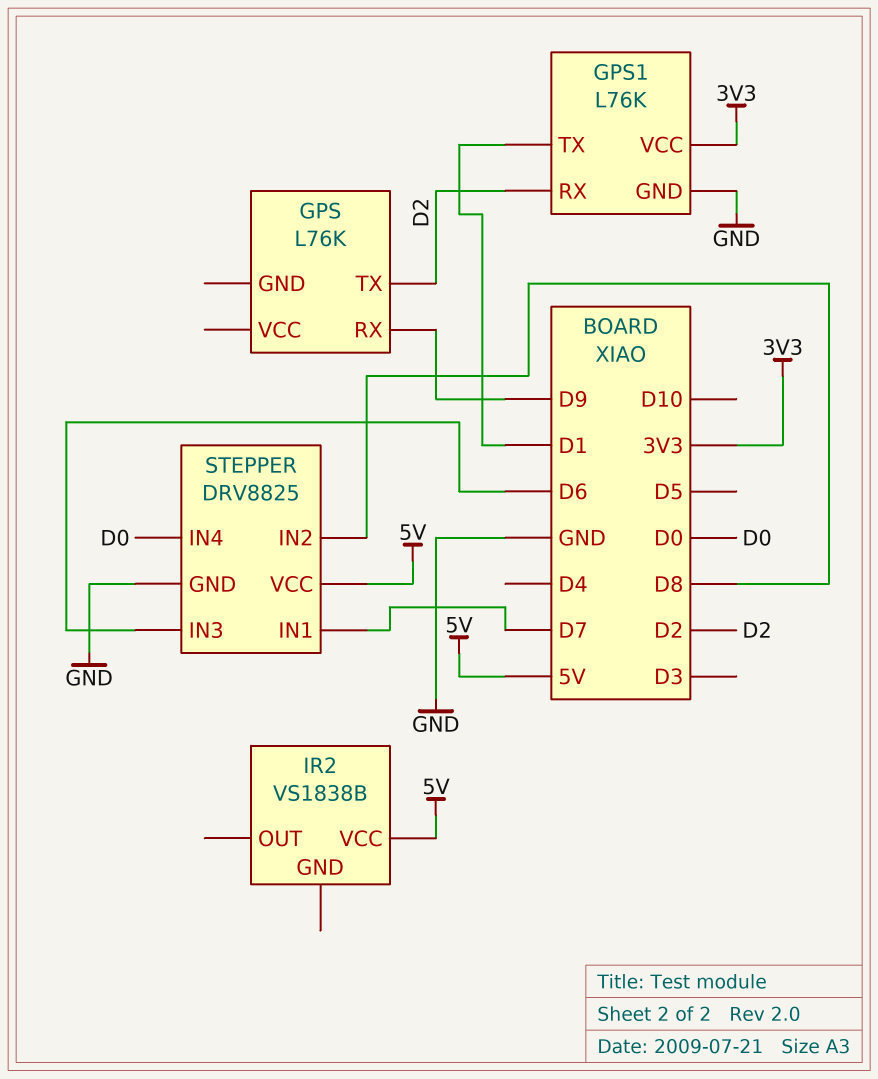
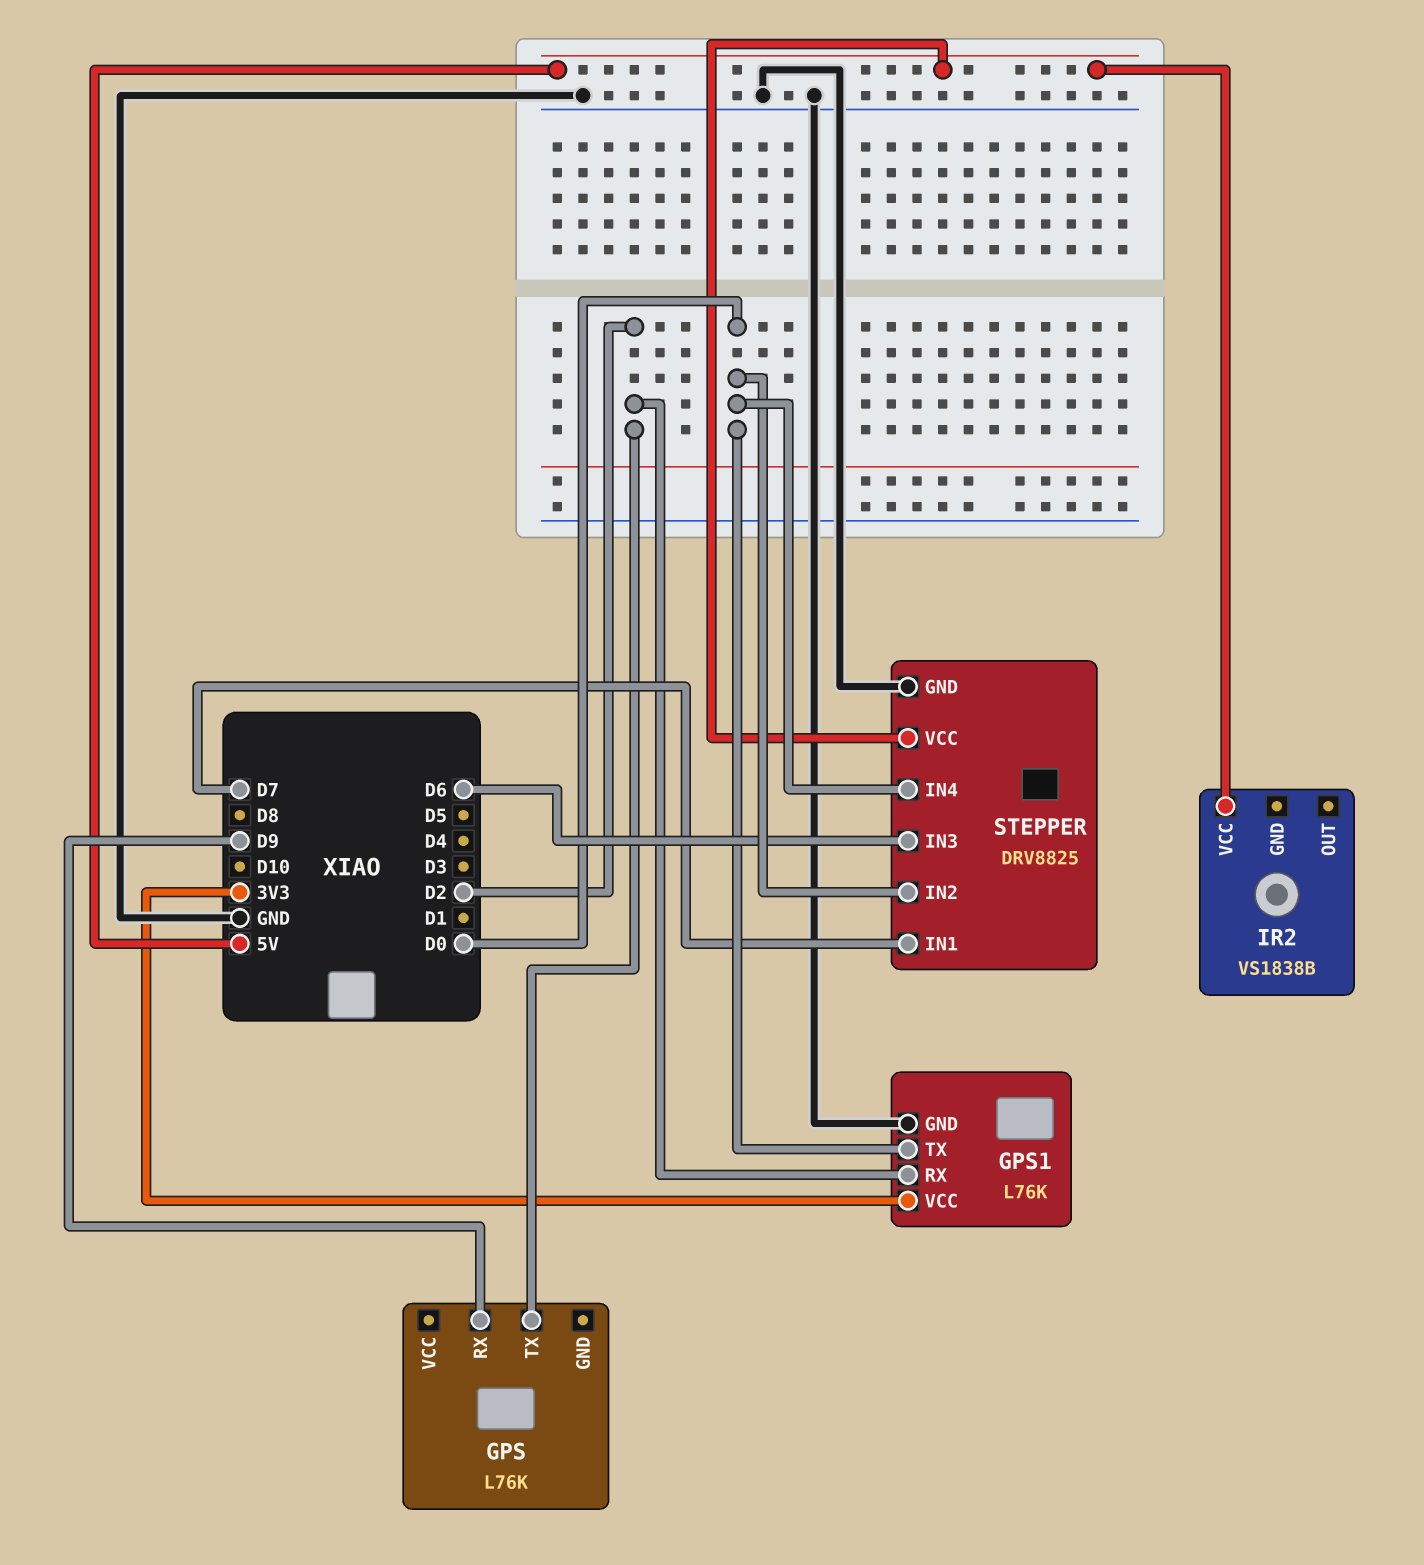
GPS1 pin TX: D1 -> D0
STEPPER pin IN2: D8 -> D0

